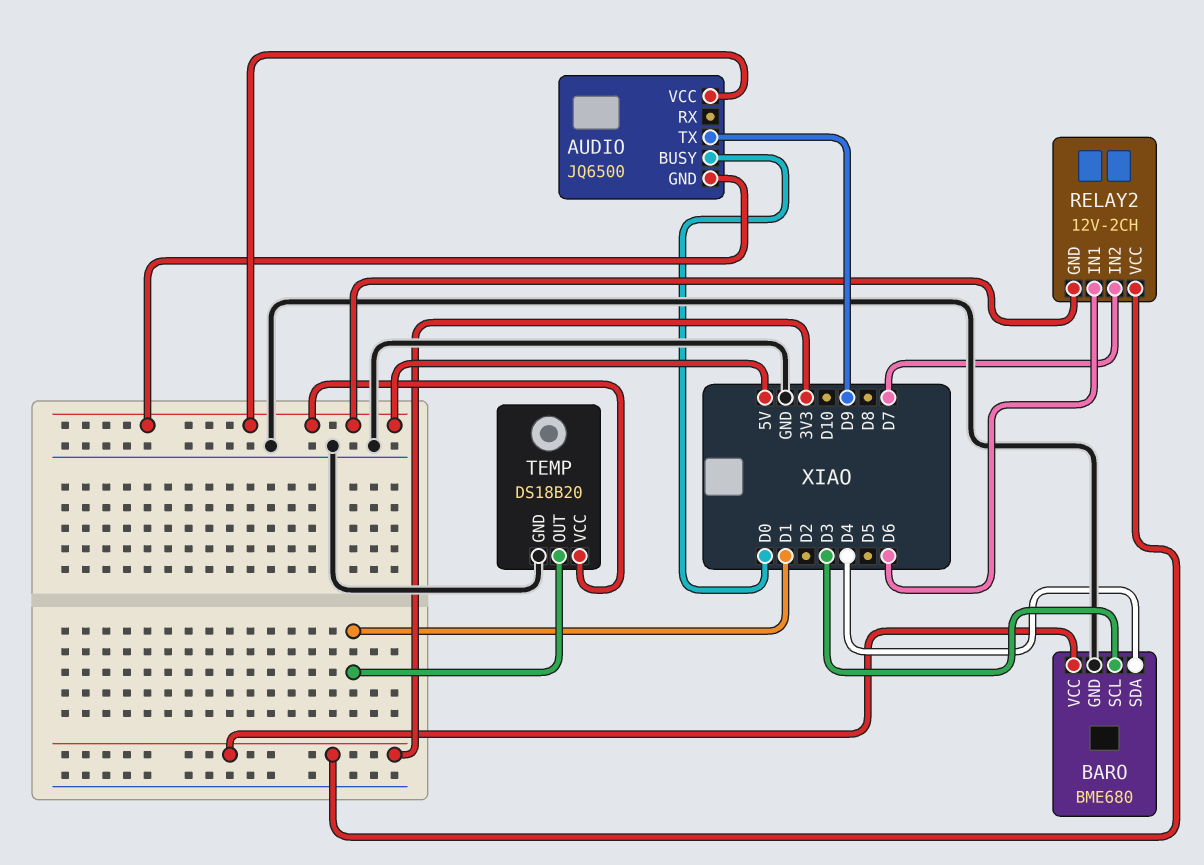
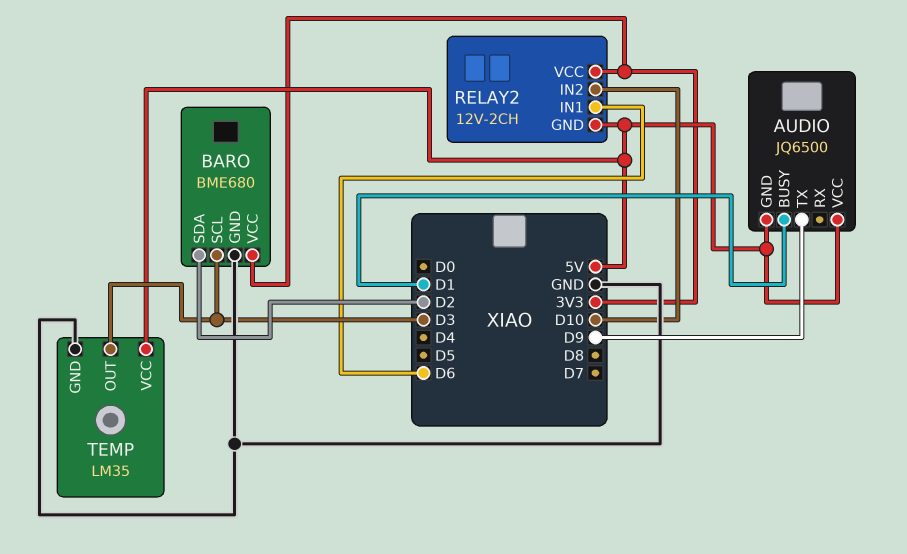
AUDIO pin BUSY: D0 -> D1
BARO pin SDA: D4 -> D2
RELAY2 pin IN2: D7 -> D10
TEMP: DS18B20 -> LM35
TEMP pin OUT: D1 -> D3

